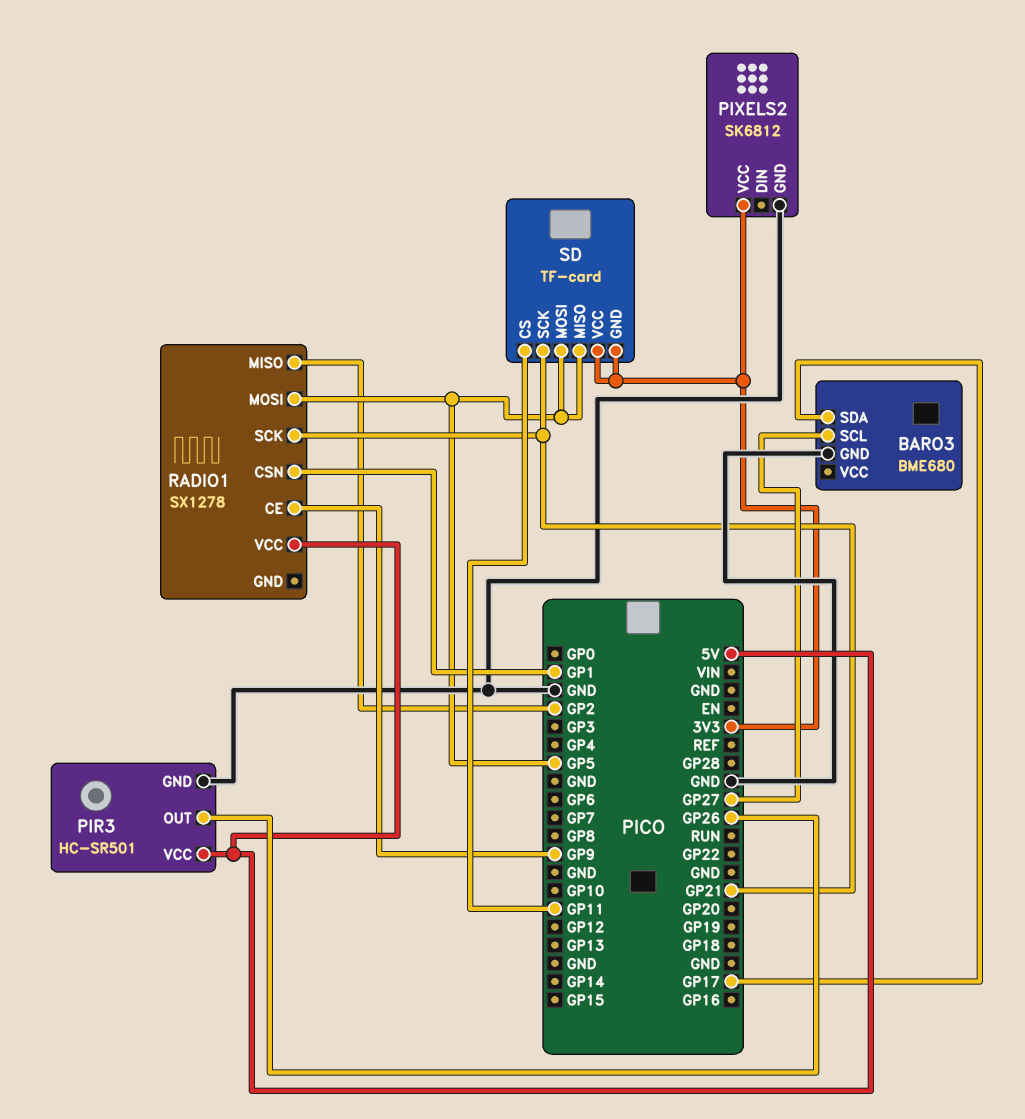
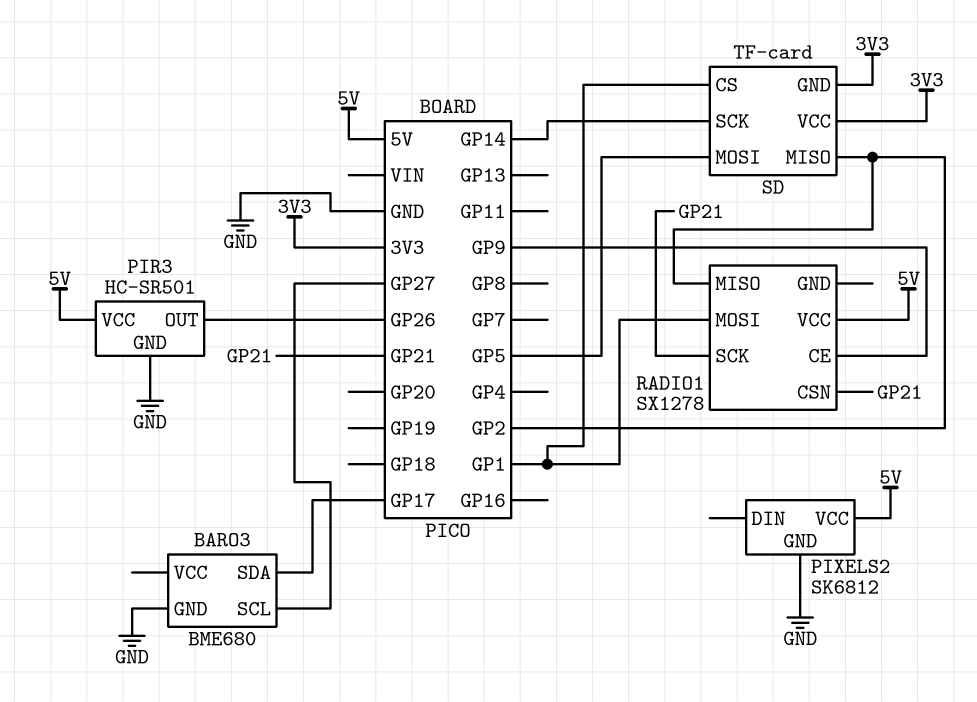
PIXELS2 pin VCC: 3V3 -> 5V
RADIO1 pin CSN: GP1 -> GP21
RADIO1 pin MOSI: GP5 -> GP1
SD pin CS: GP11 -> GP1
SD pin MISO: GP5 -> GP2
SD pin SCK: GP21 -> GP14

